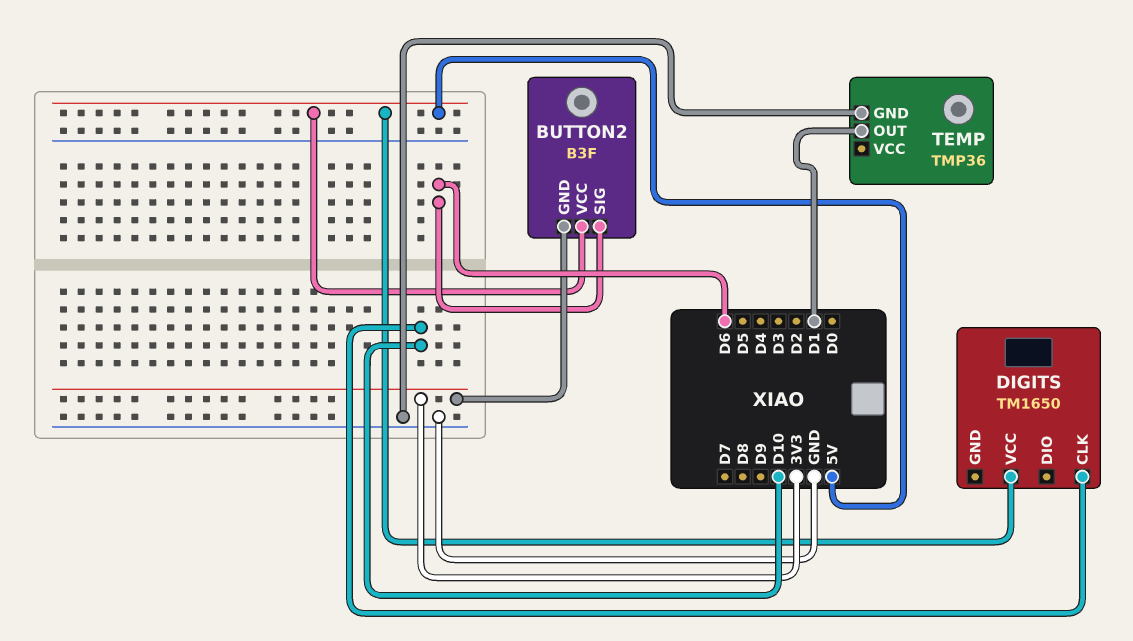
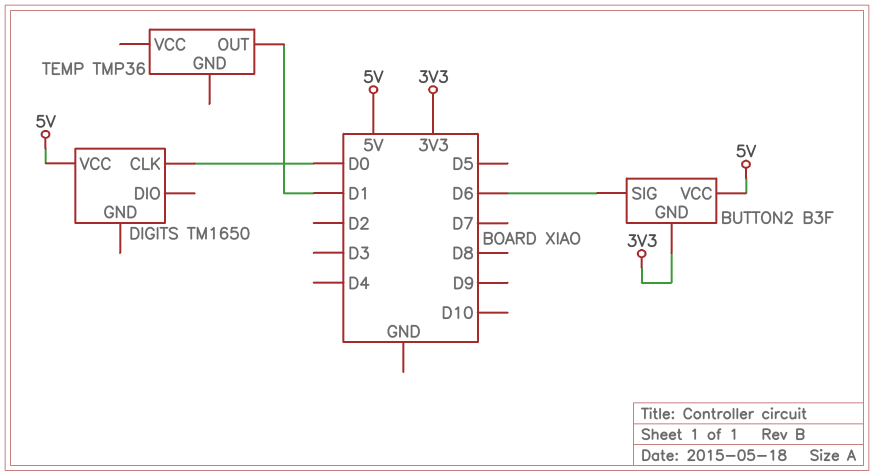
DIGITS pin CLK: D10 -> D0
TEMP pin GND: GND -> none

